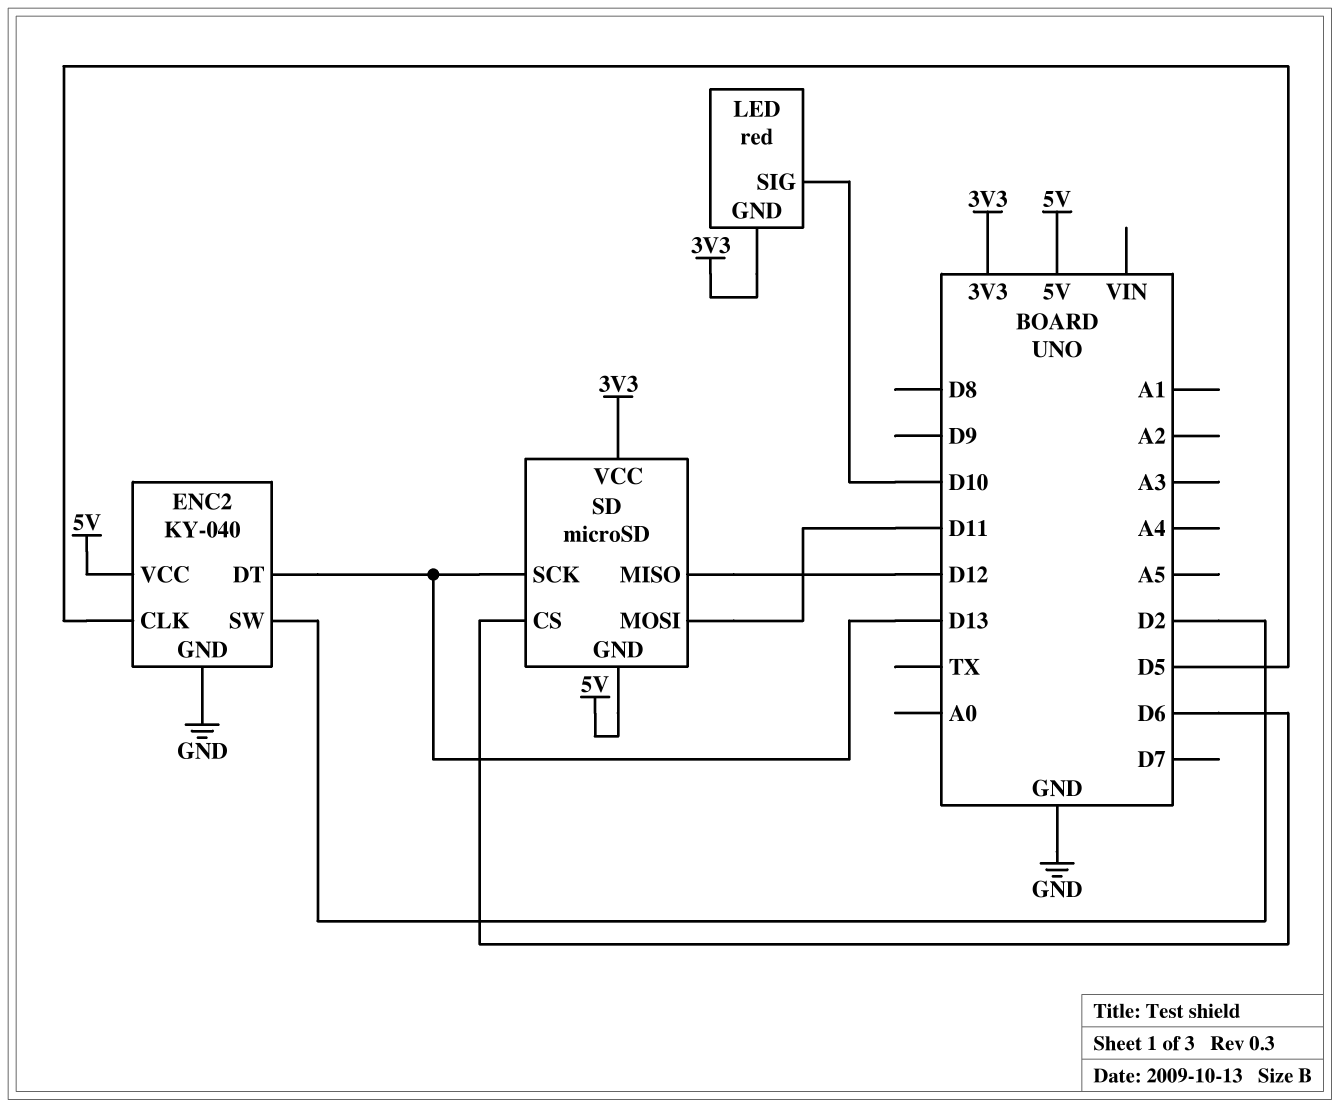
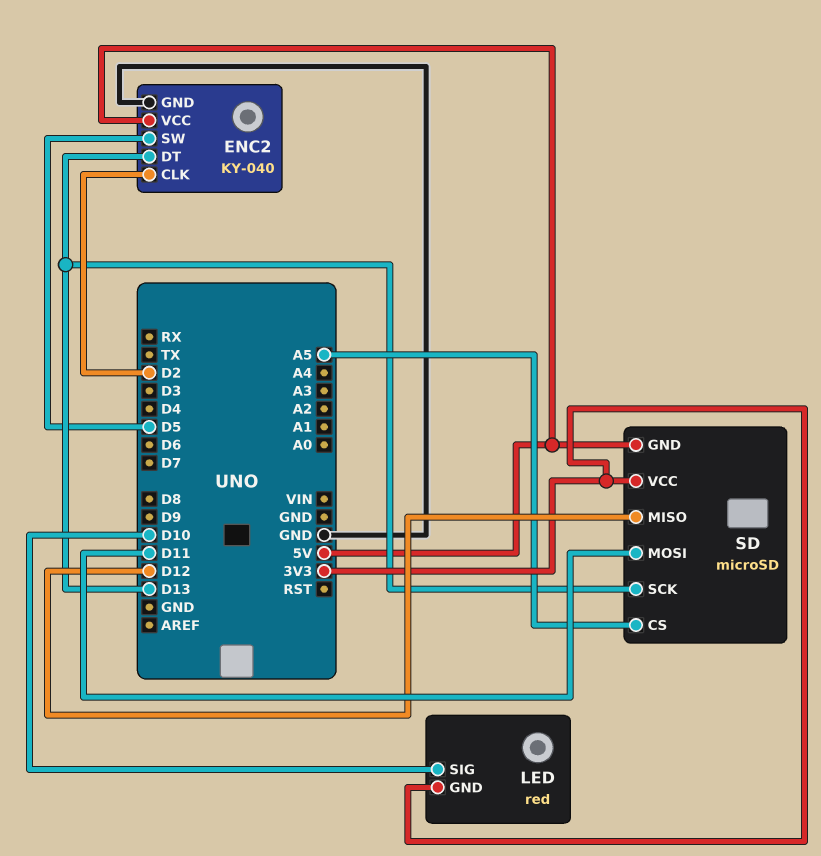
ENC2 pin CLK: D5 -> D2
ENC2 pin SW: D2 -> D5
SD pin CS: D6 -> A5

